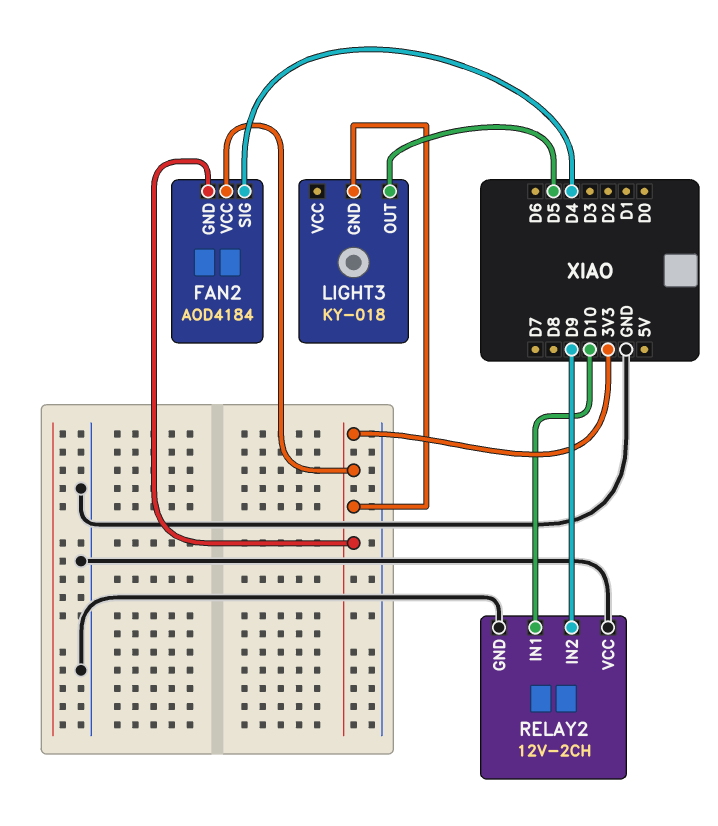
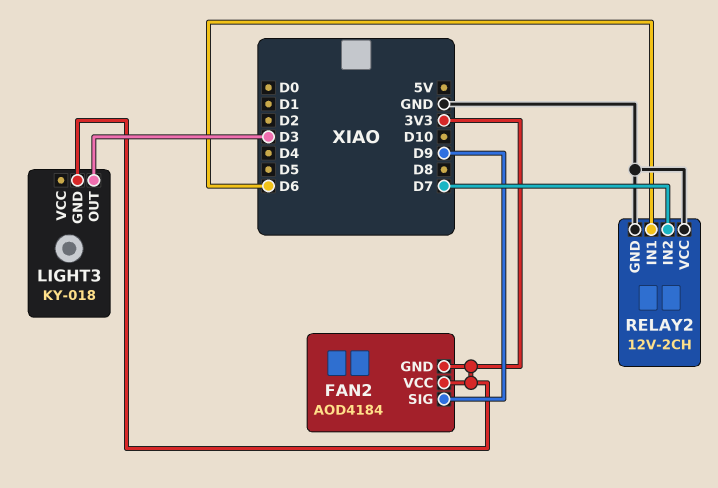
FAN2 pin SIG: D4 -> D9
LIGHT3 pin OUT: D5 -> D3
RELAY2 pin IN1: D10 -> D6
RELAY2 pin IN2: D9 -> D7

